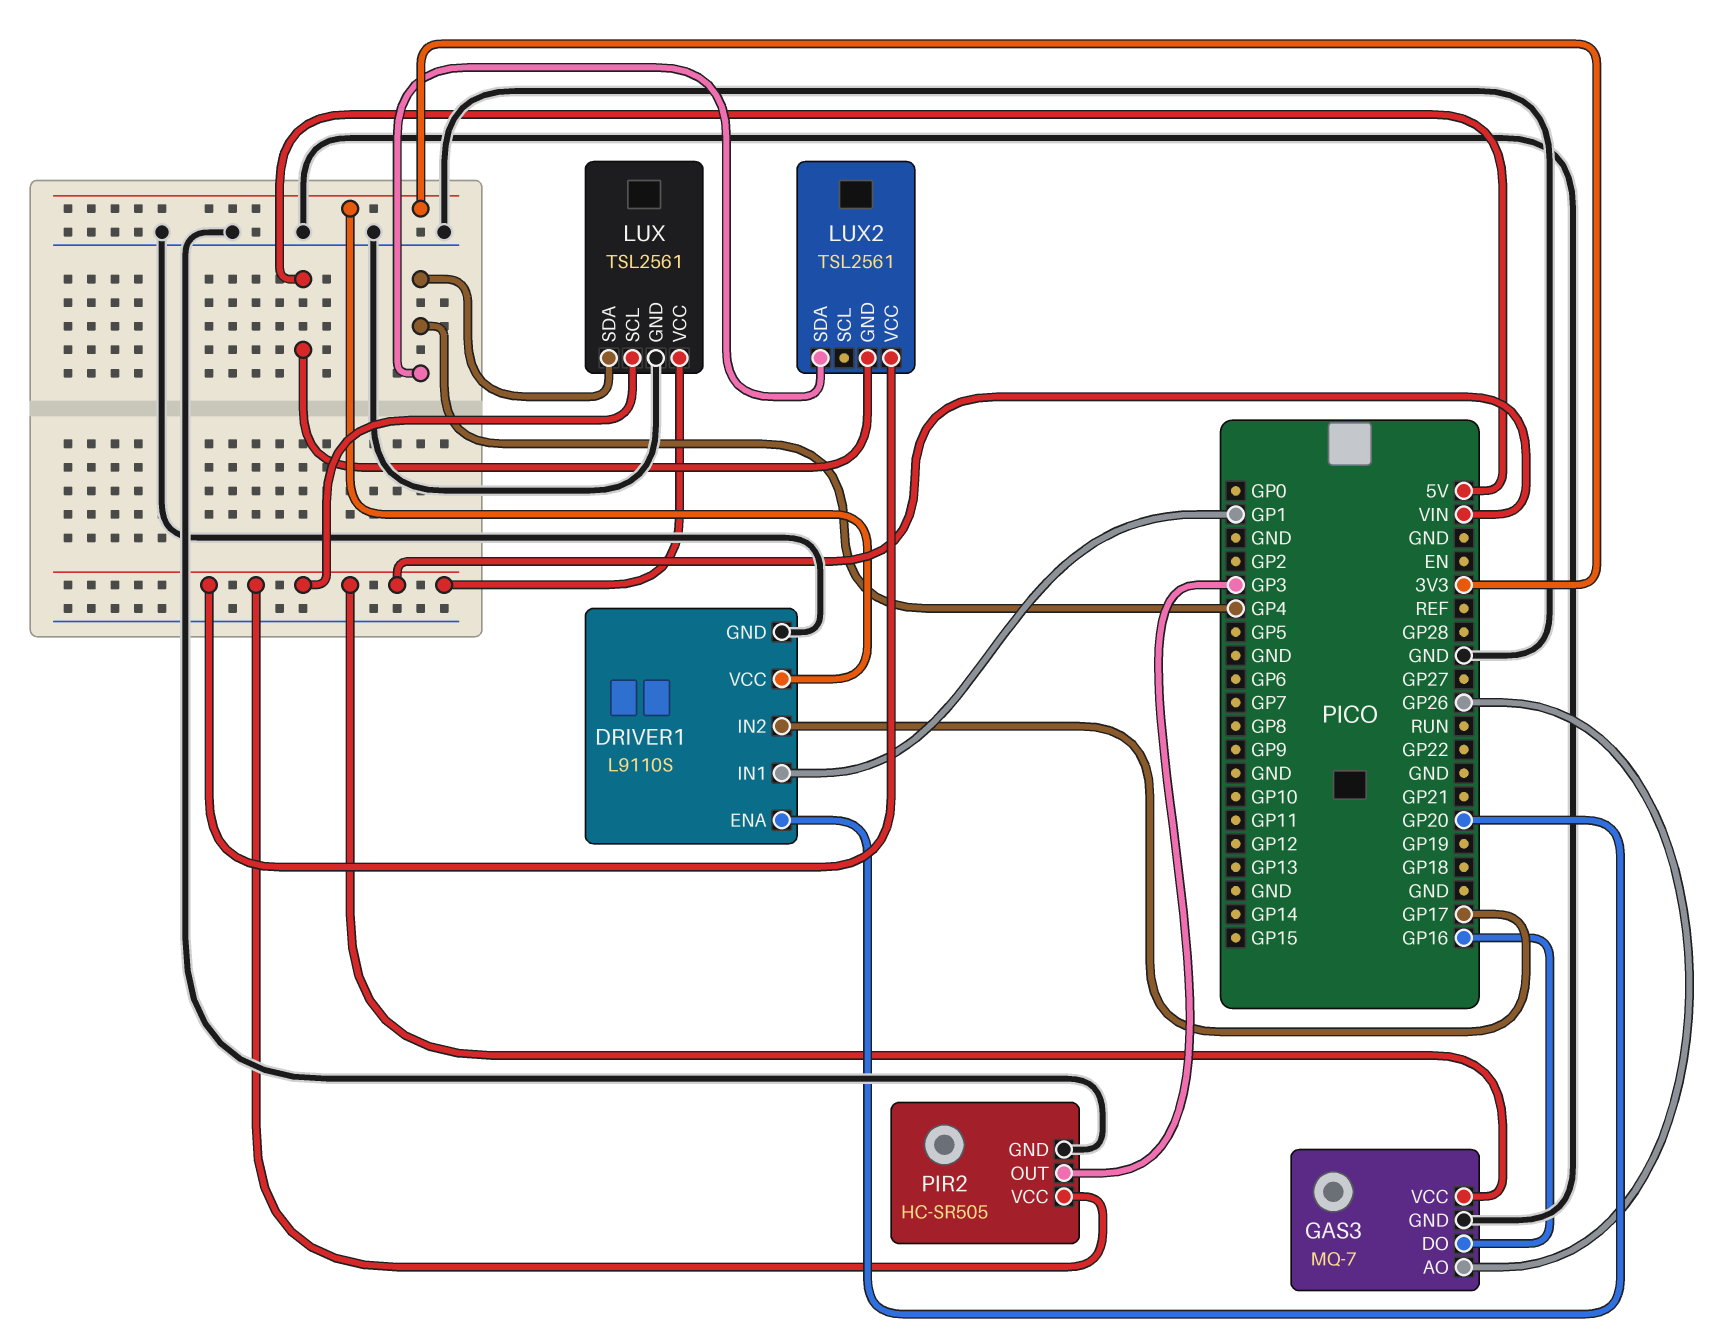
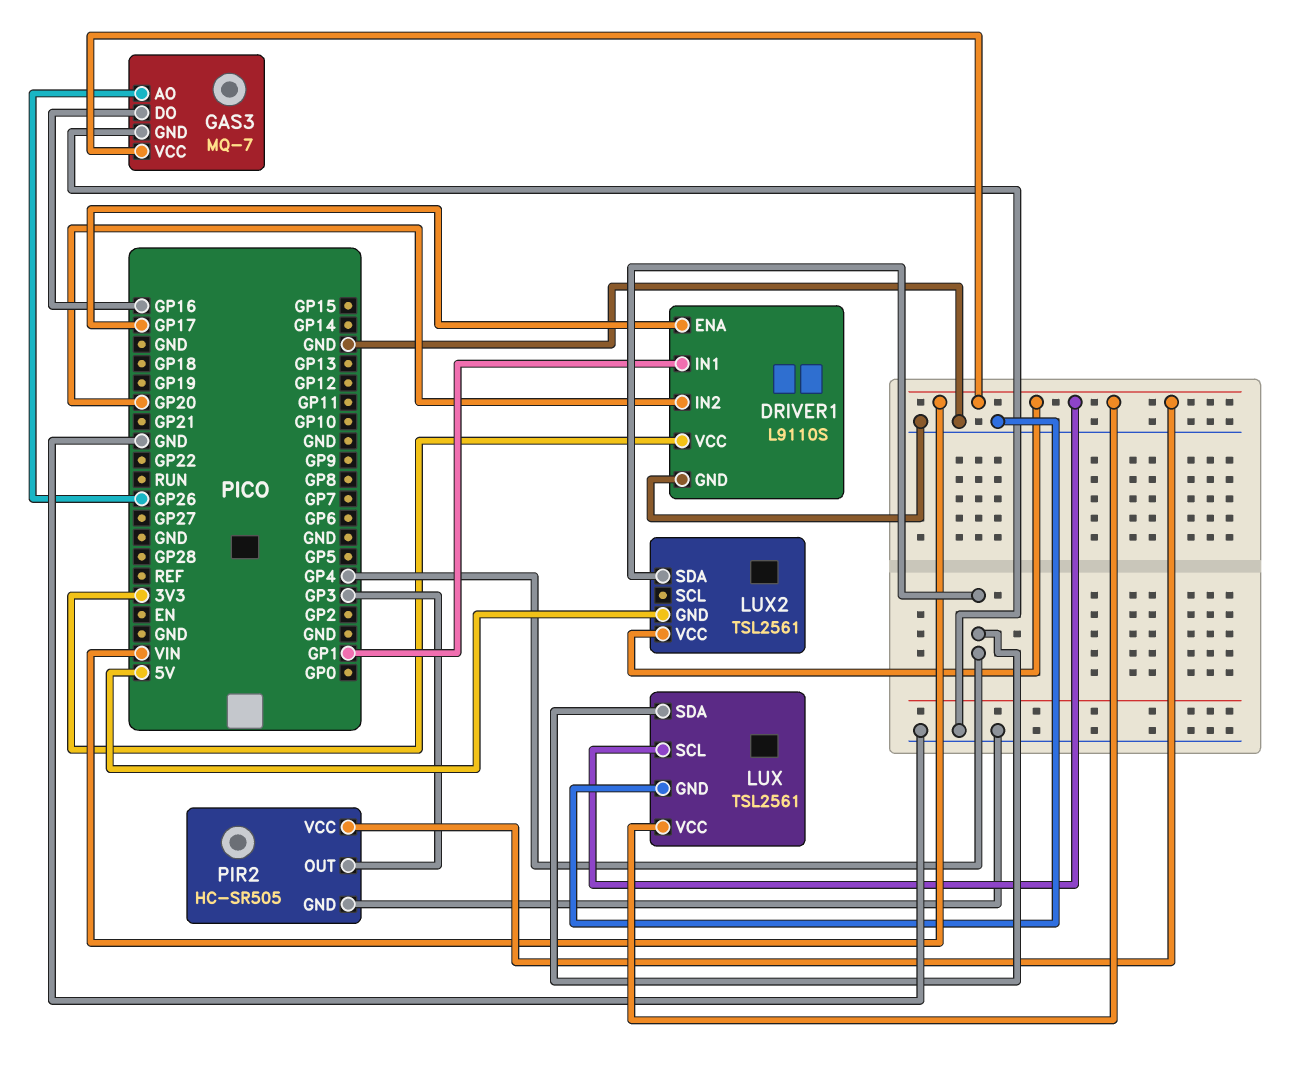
DRIVER1 pin ENA: GP20 -> GP17
DRIVER1 pin IN2: GP17 -> GP20

